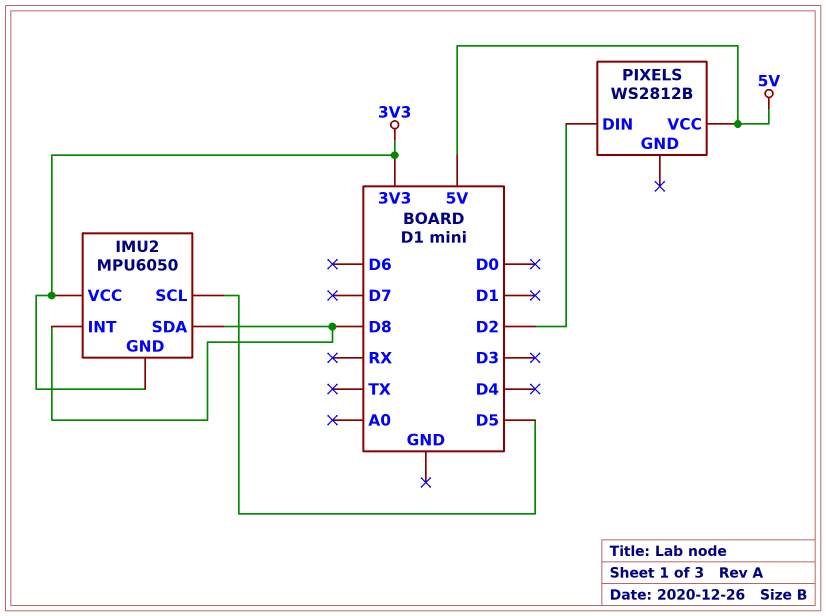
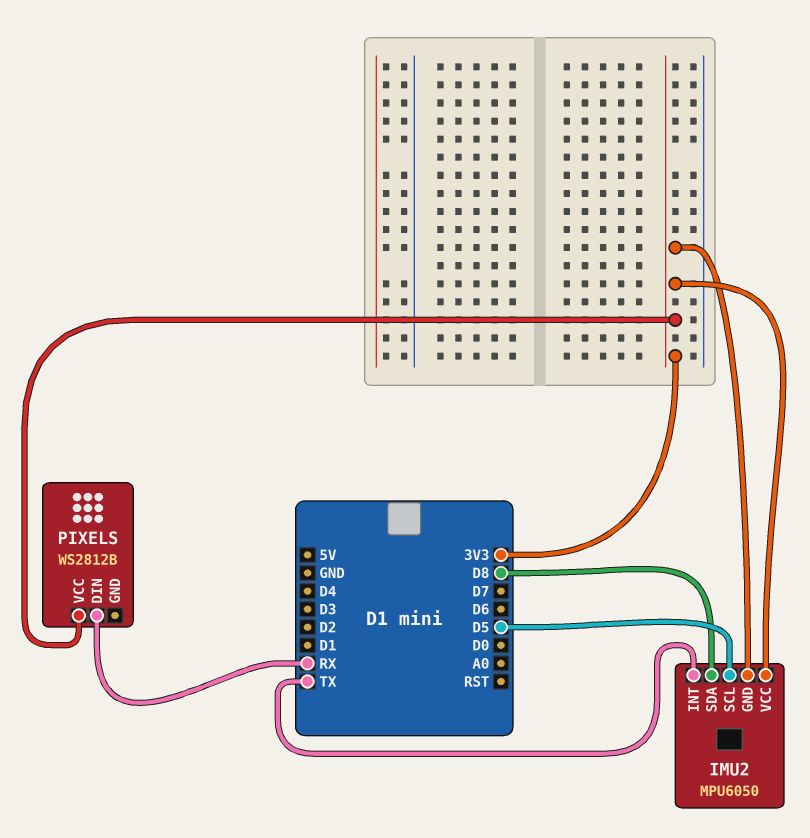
IMU2 pin INT: D8 -> TX
PIXELS pin DIN: D2 -> RX
PIXELS pin VCC: 5V -> 3V3

